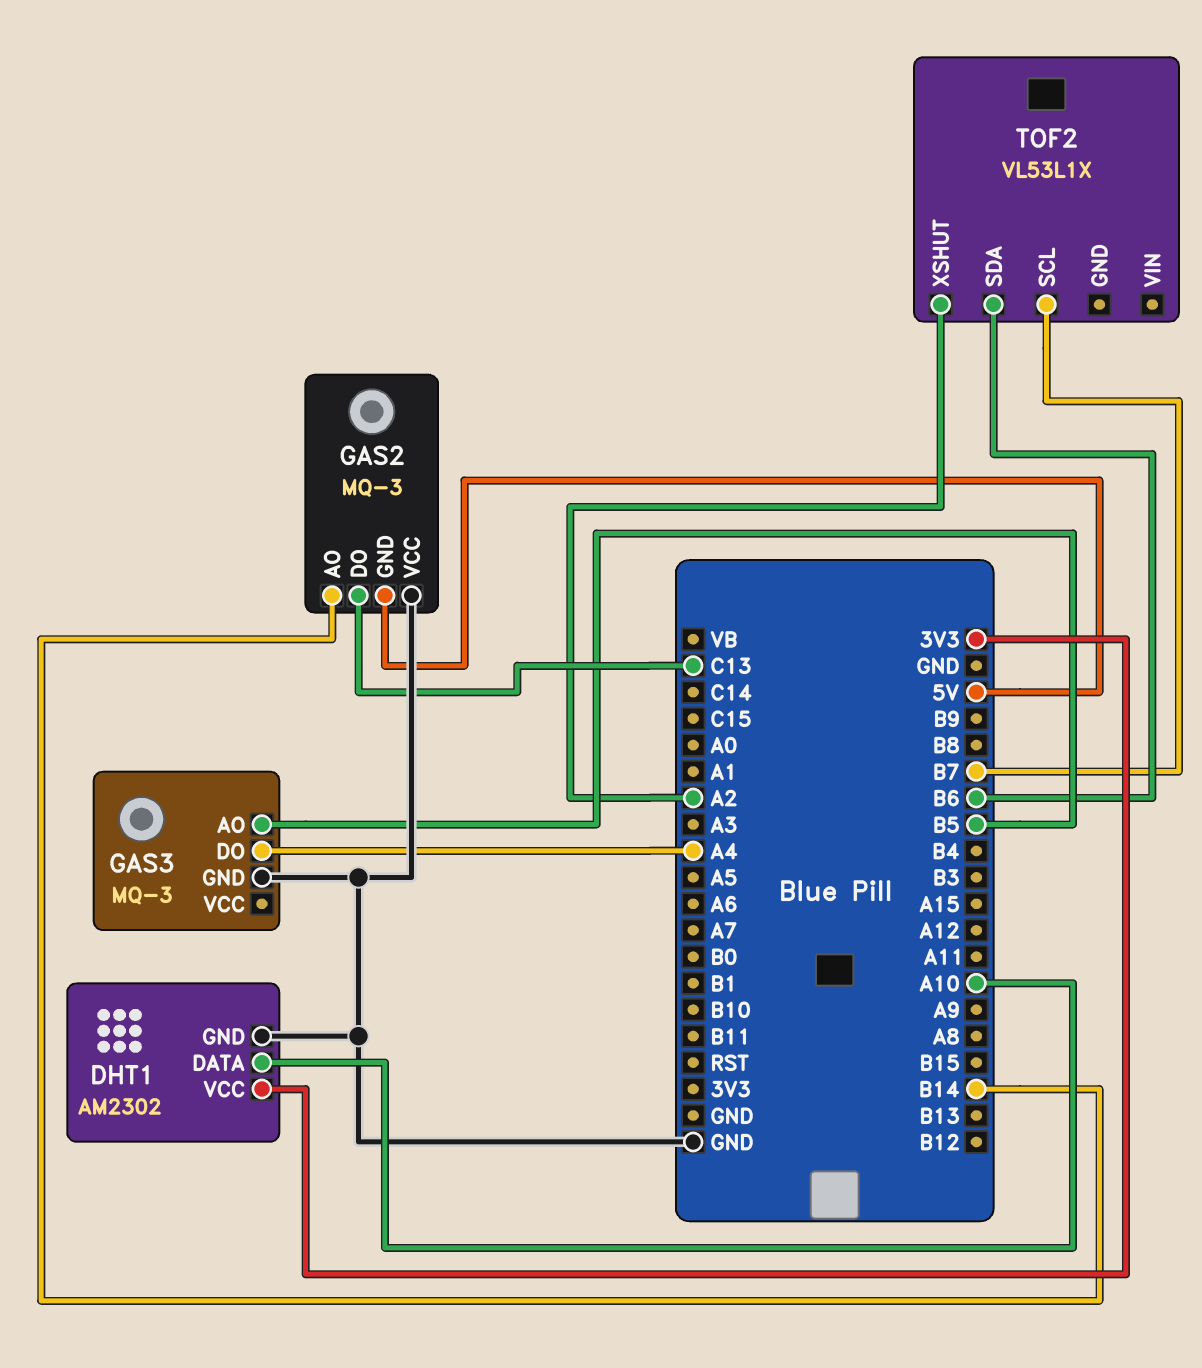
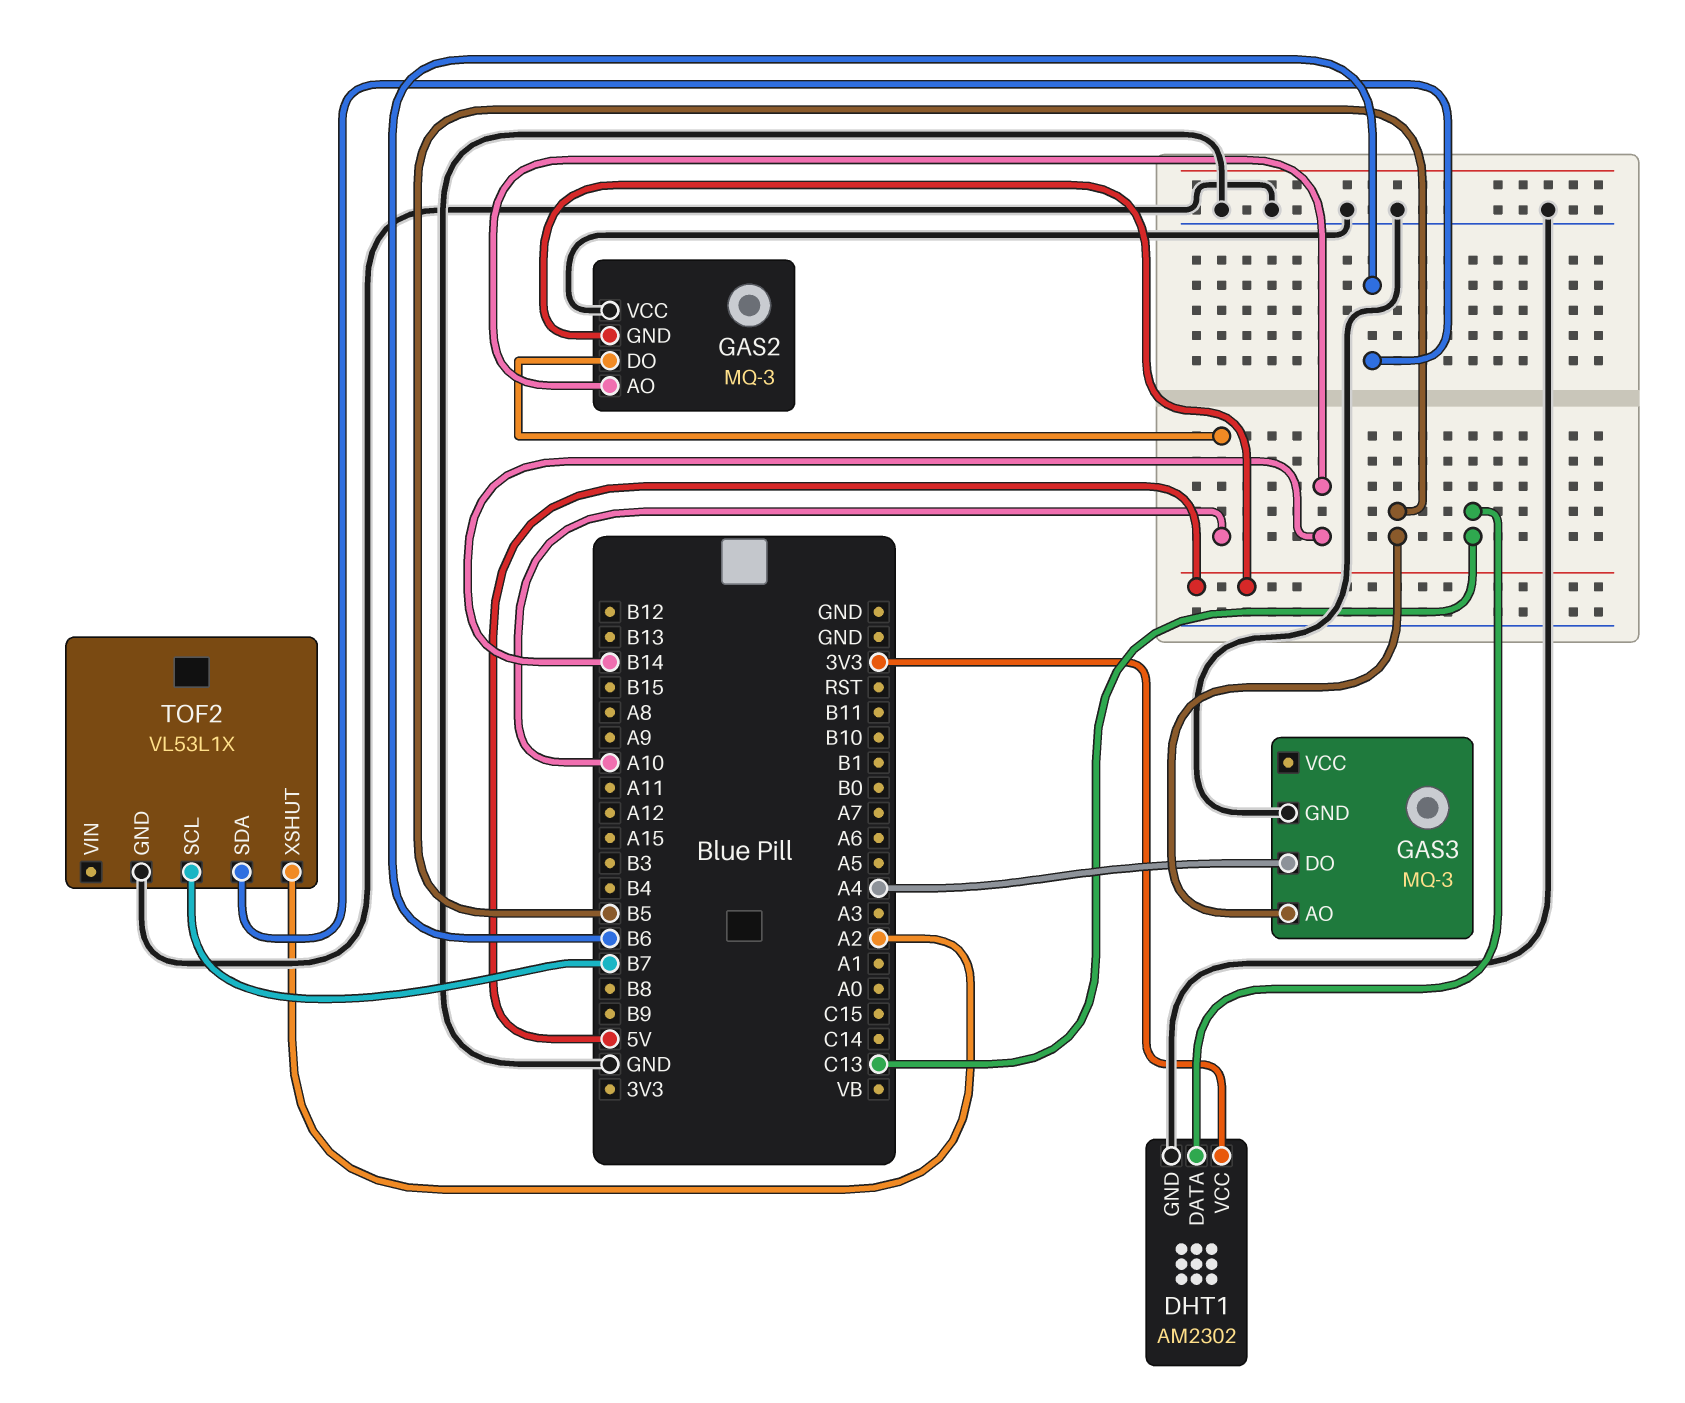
DHT1 pin DATA: A10 -> C13
GAS2 pin DO: C13 -> A10
TOF2 pin GND: none -> GND

